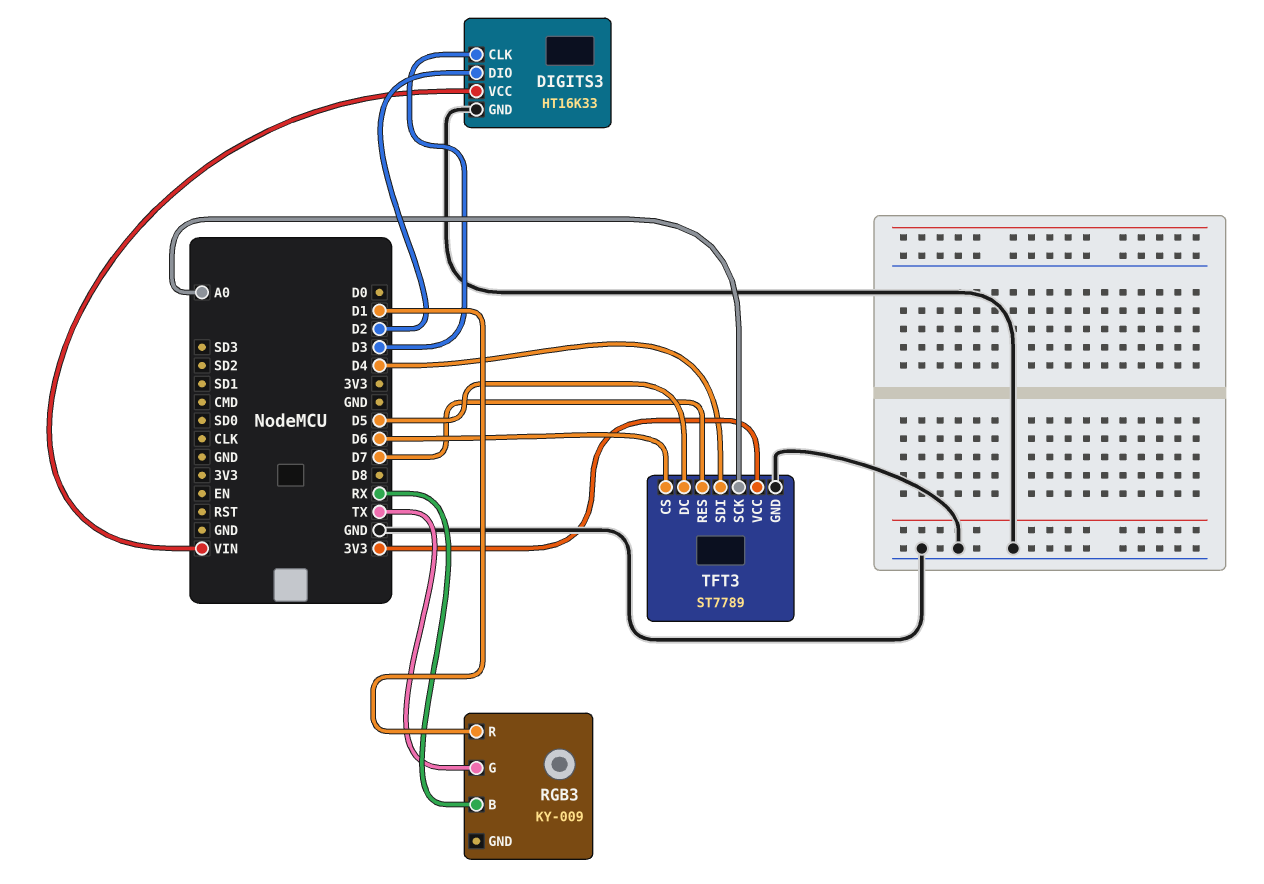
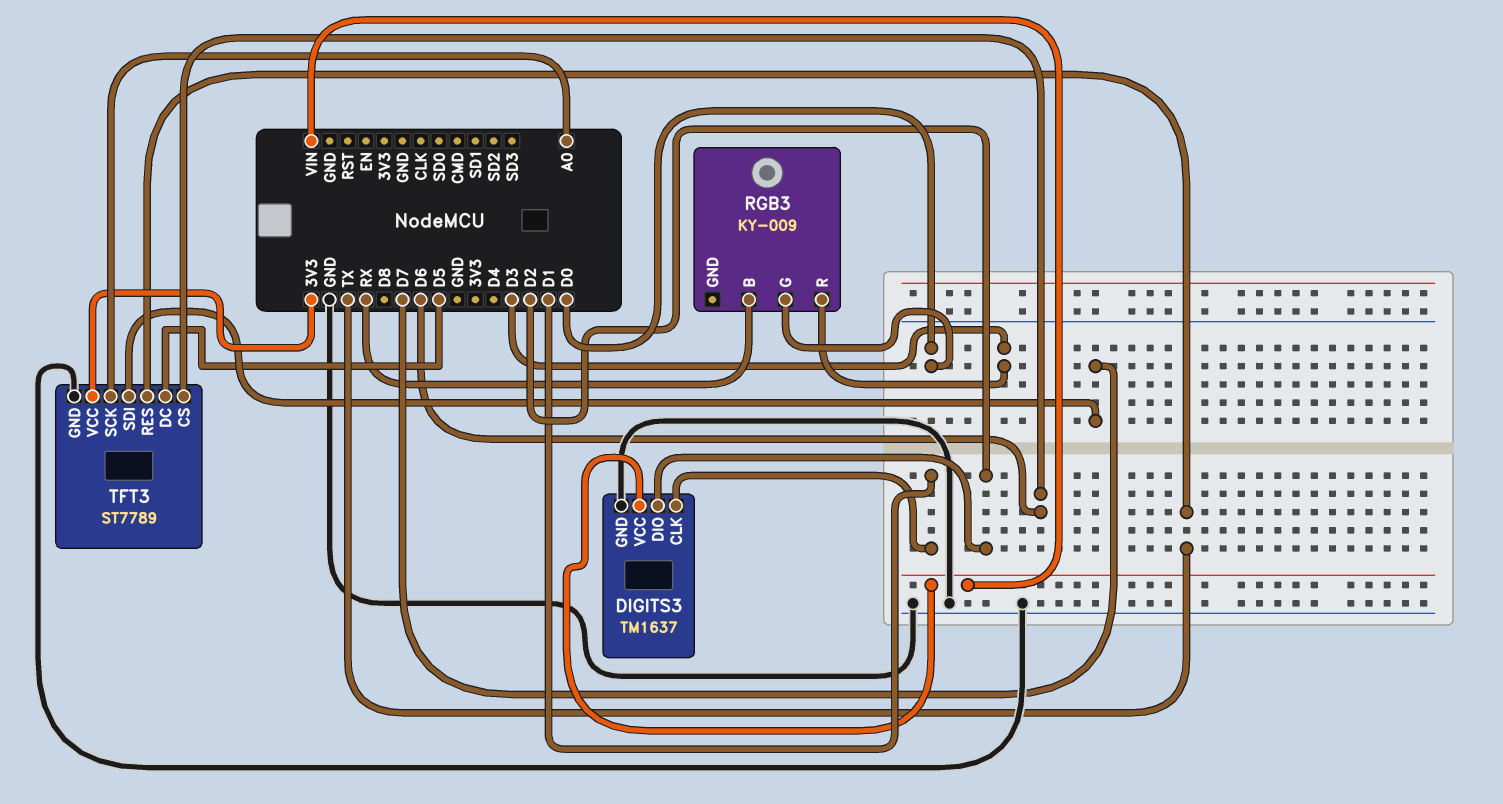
DIGITS3: HT16K33 -> TM1637
DIGITS3 pin CLK: D3 -> D1
RGB3 pin G: TX -> D0
RGB3 pin R: D1 -> D3
TFT3 pin RES: D7 -> TX
TFT3 pin SDI: D4 -> D7

